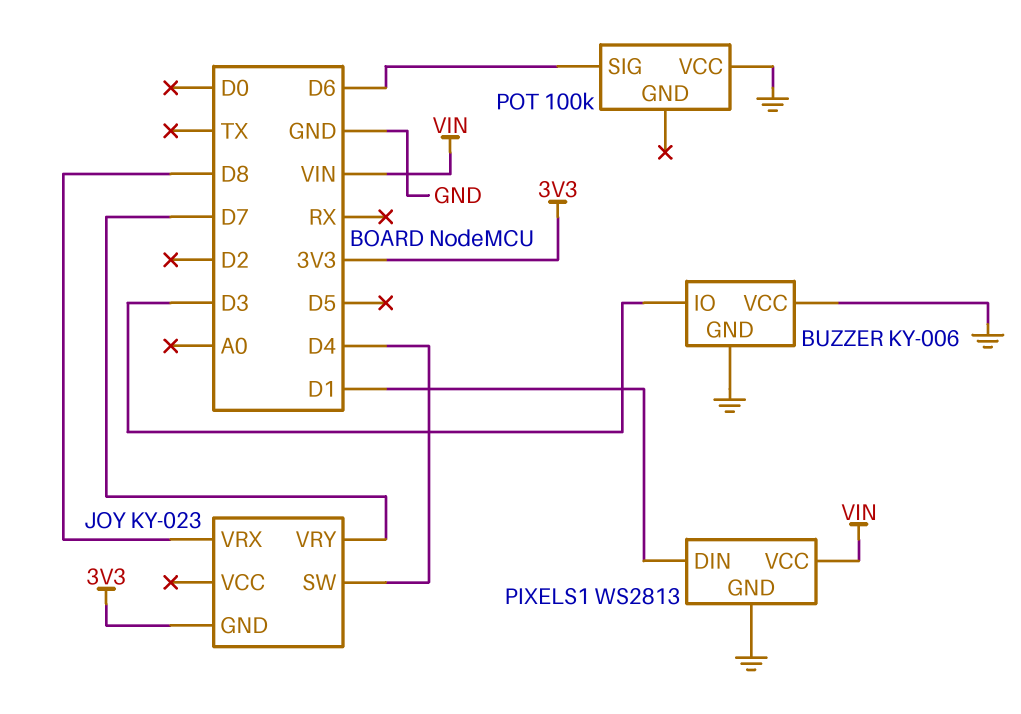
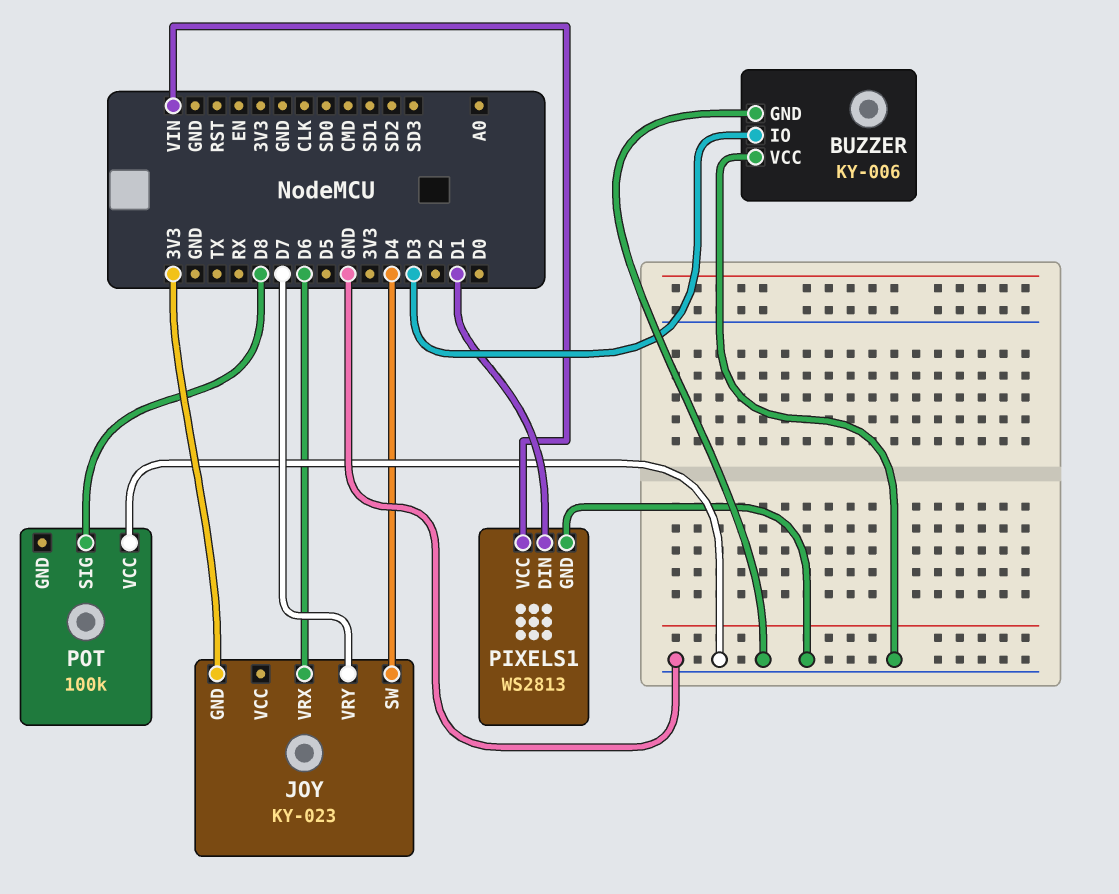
JOY pin VRX: D8 -> D6
POT pin SIG: D6 -> D8

